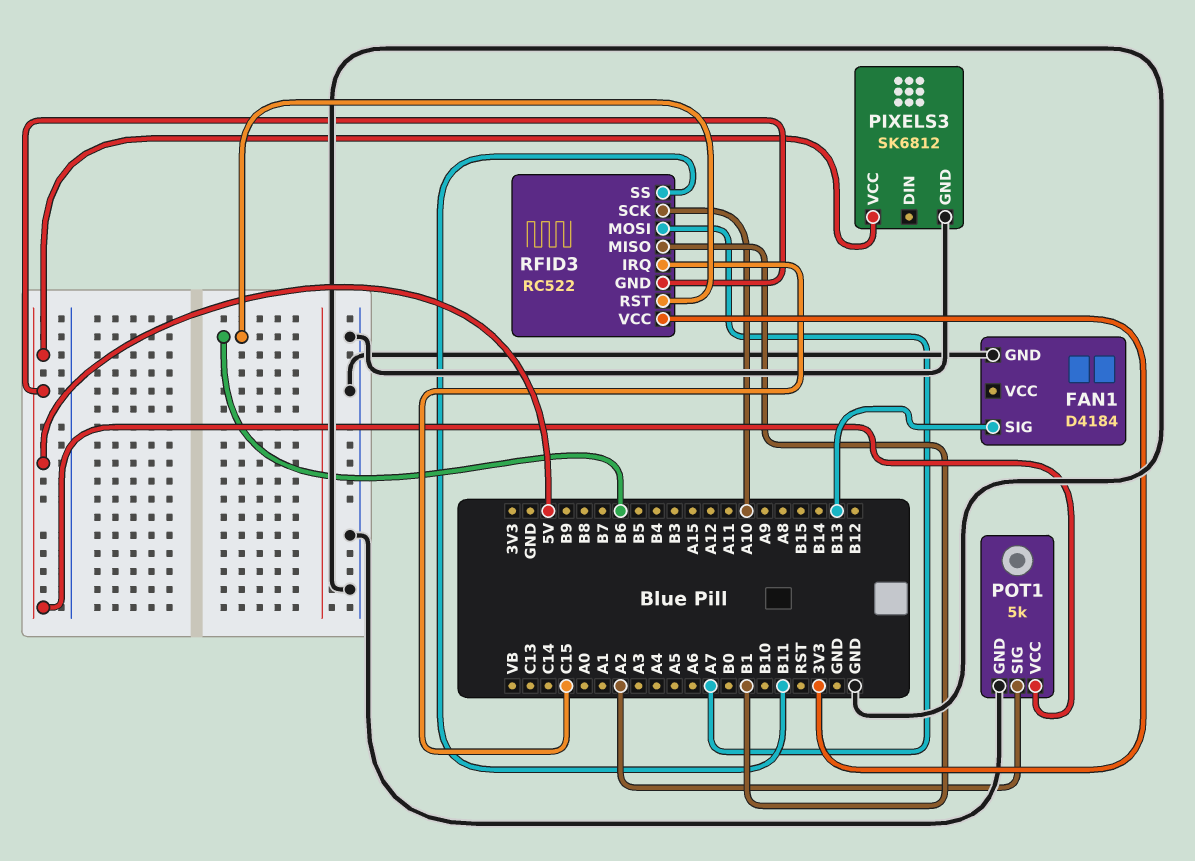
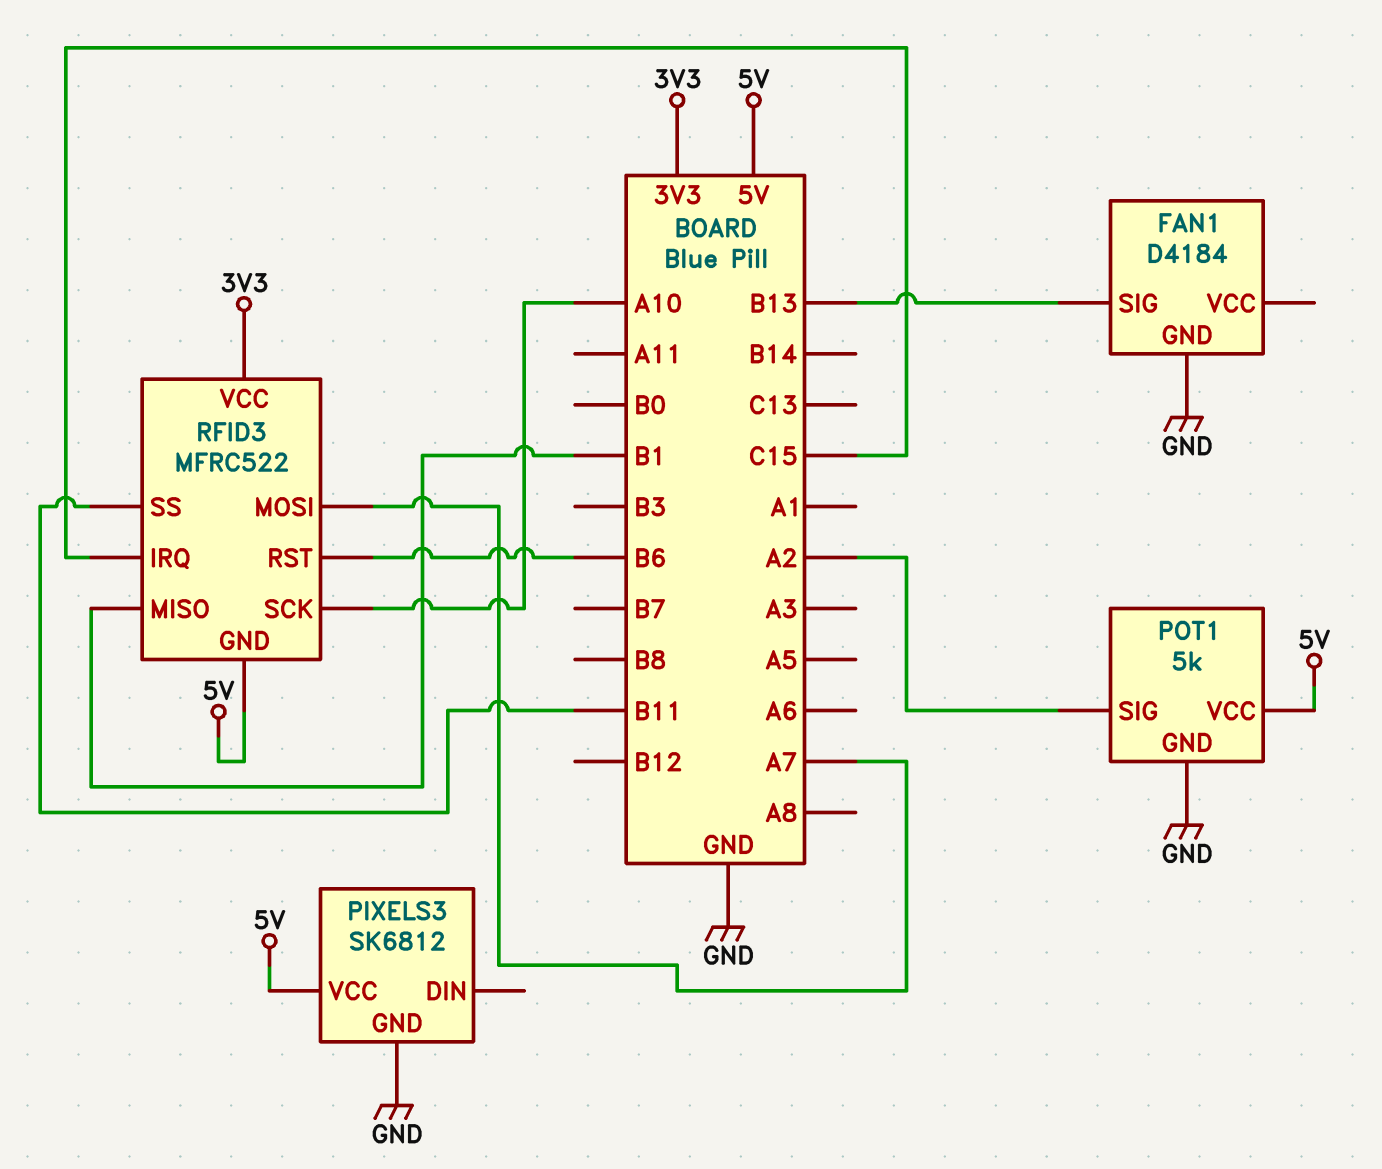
RFID3: RC522 -> MFRC522

